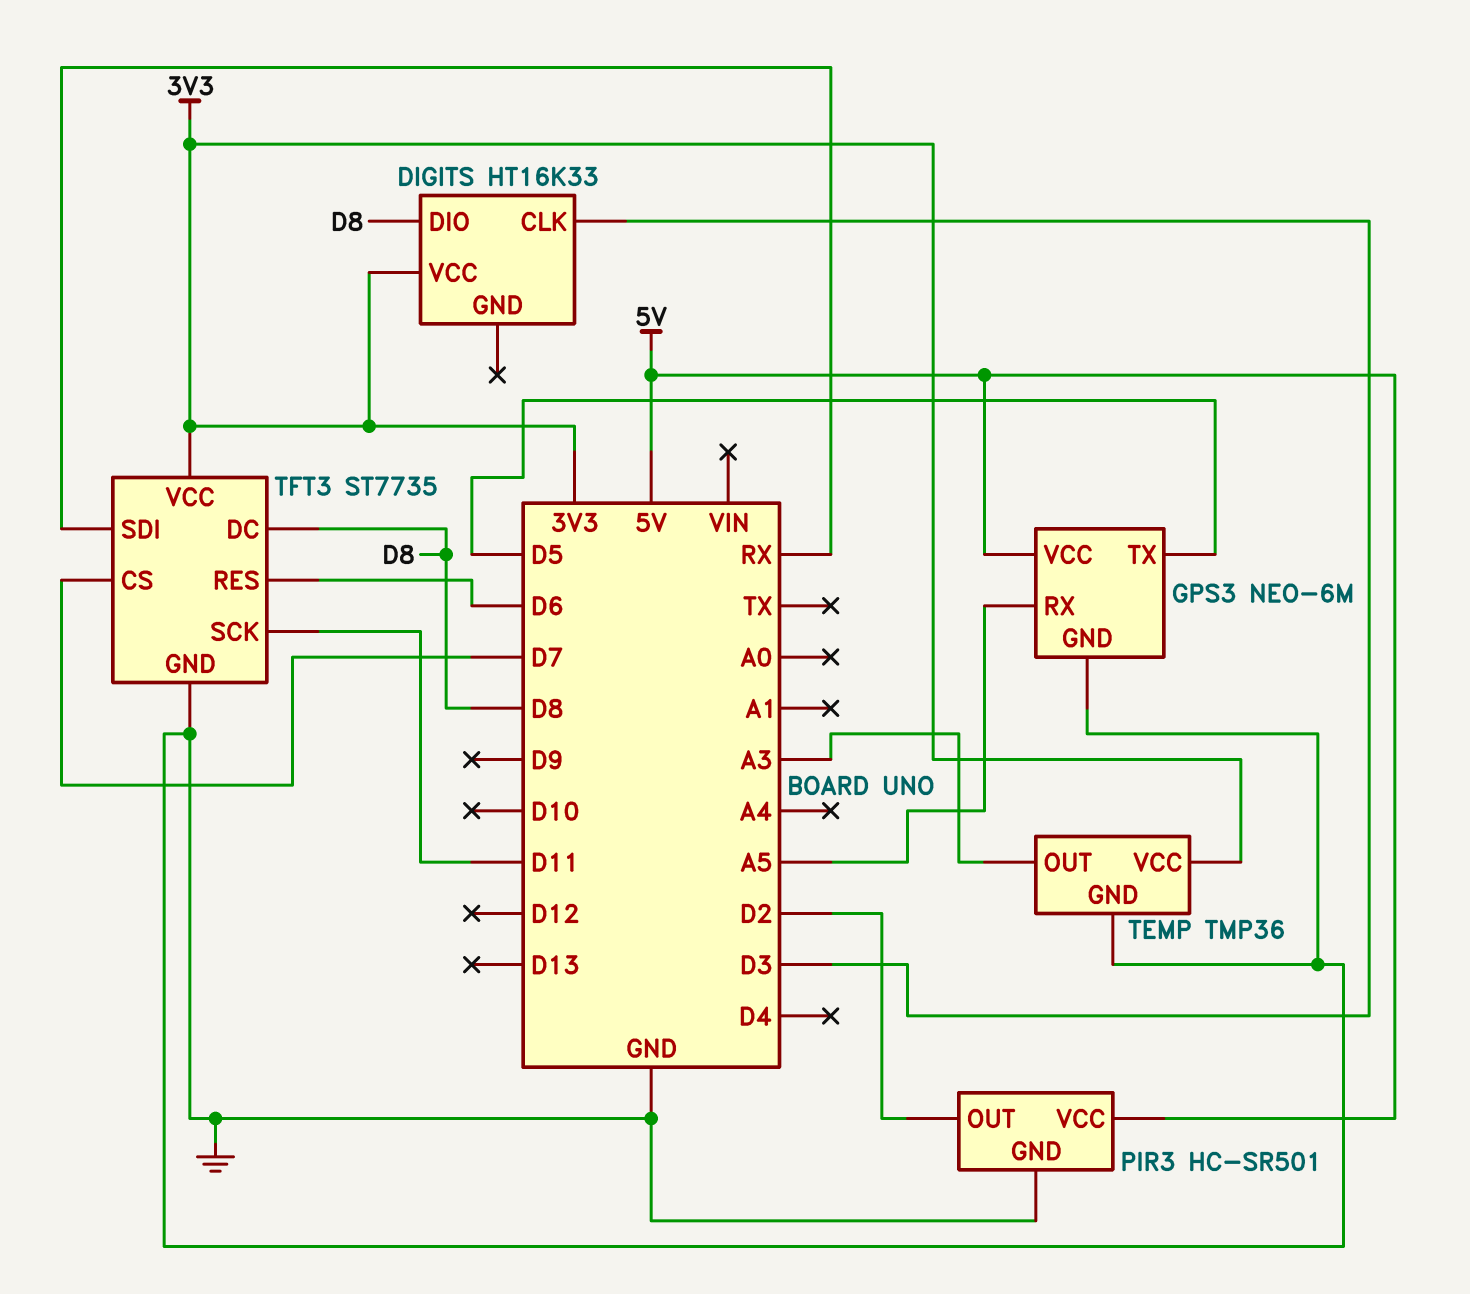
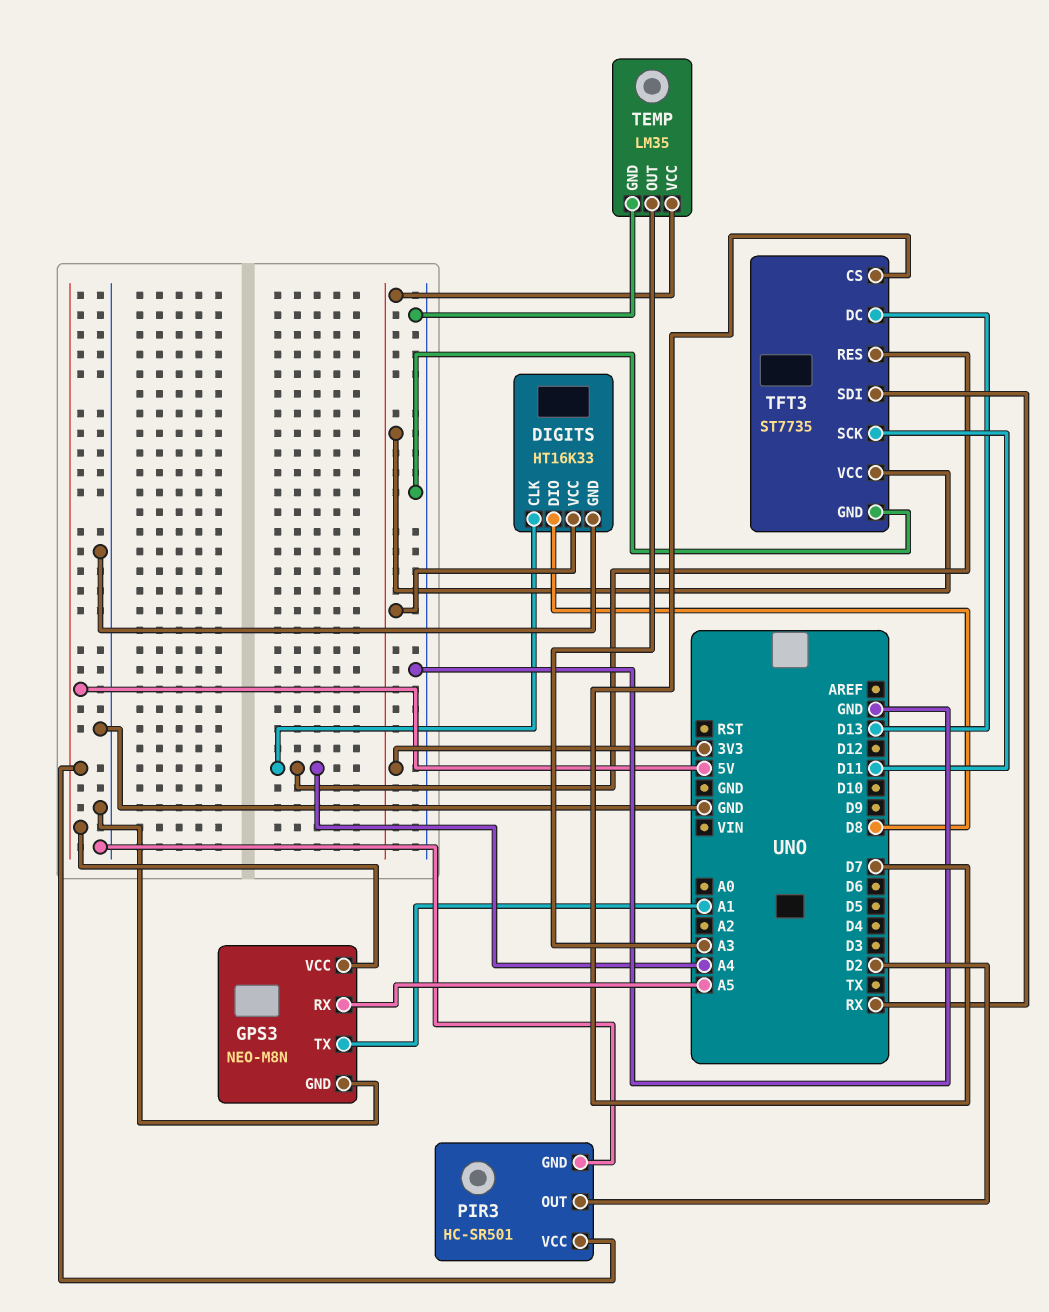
DIGITS pin CLK: D3 -> A4
DIGITS pin GND: none -> GND
GPS3: NEO-6M -> NEO-M8N
GPS3 pin TX: D5 -> A1
TEMP: TMP36 -> LM35
TFT3 pin DC: D8 -> D13
TFT3 pin RES: D6 -> A4

